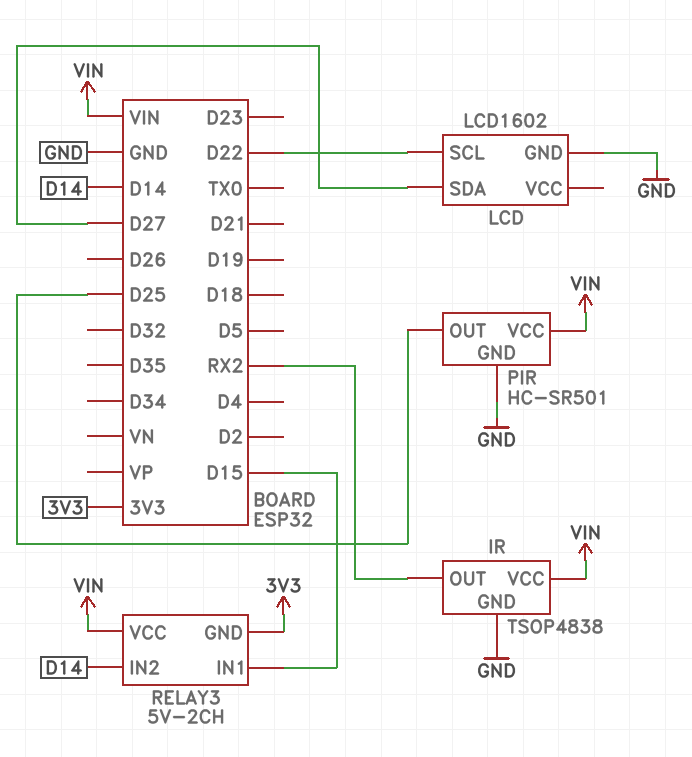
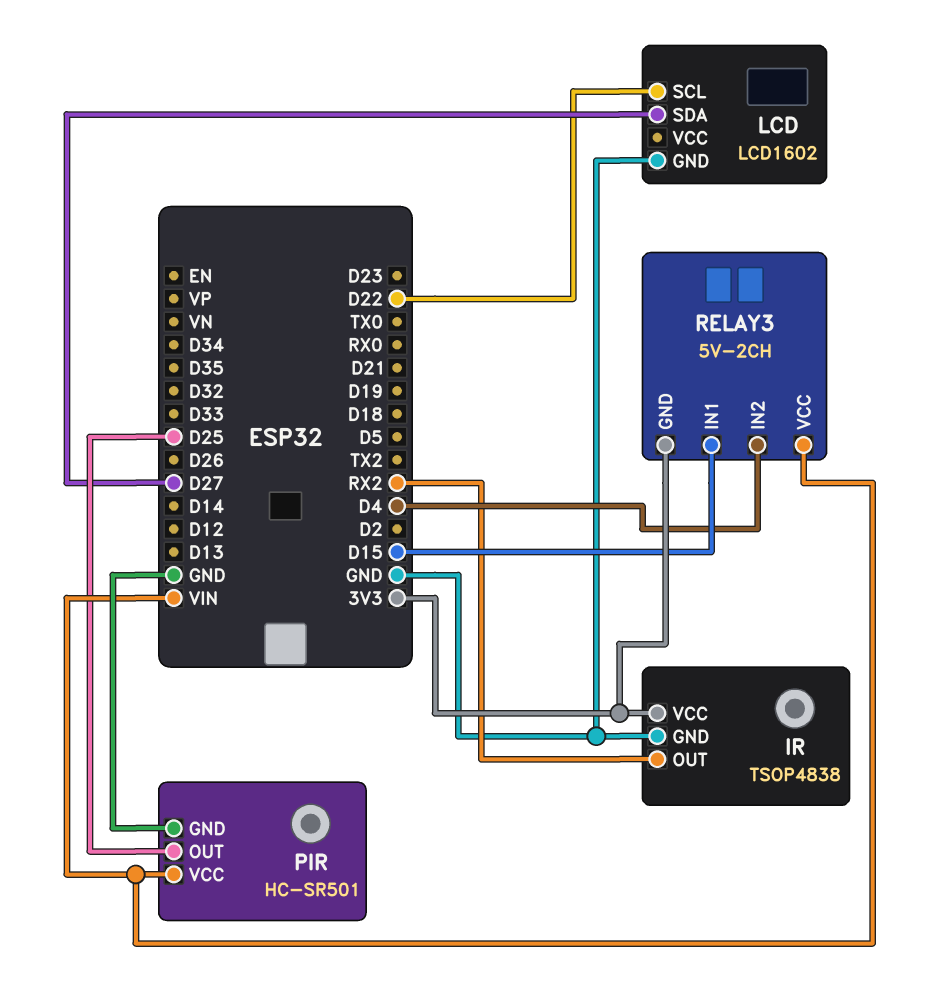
IR pin VCC: VIN -> 3V3
RELAY3 pin IN2: D14 -> D4

